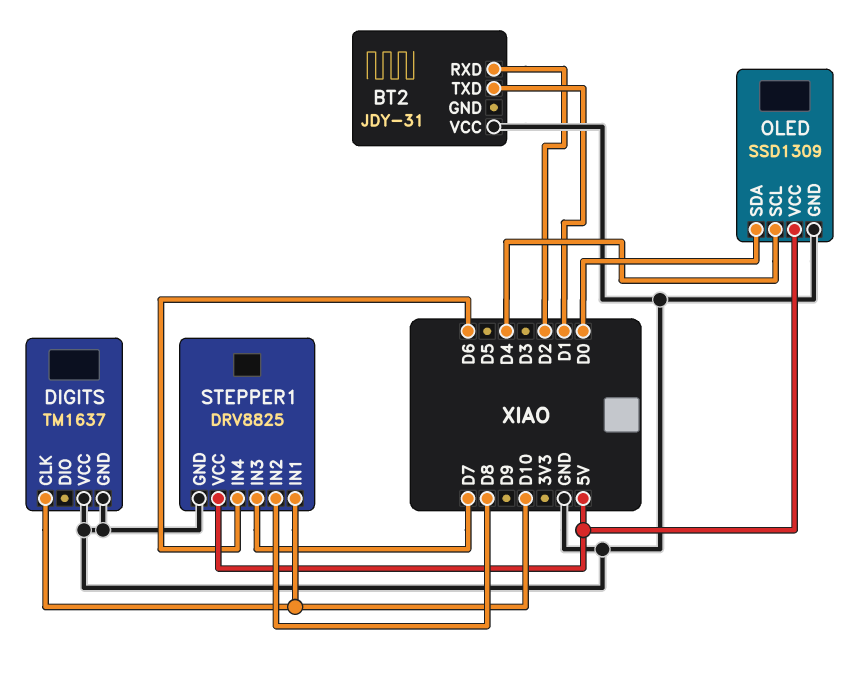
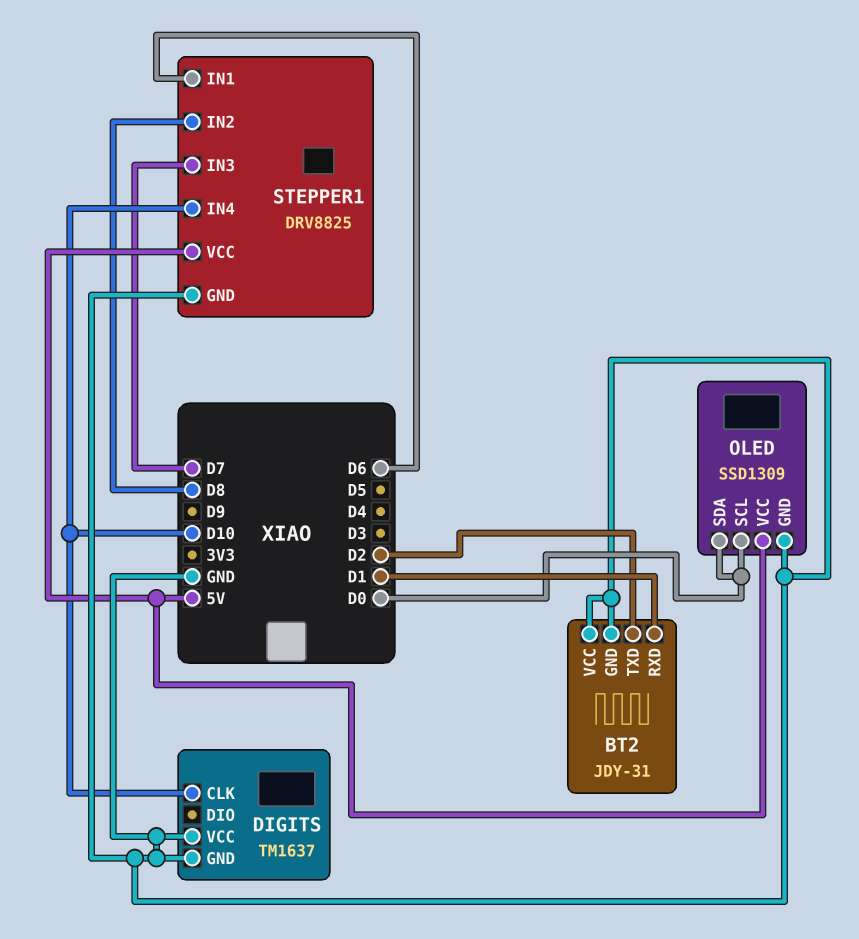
BT2 pin GND: none -> GND
BT2 pin RXD: D2 -> D1
BT2 pin TXD: D1 -> D2
OLED pin SCL: D4 -> D0
STEPPER1 pin IN1: D10 -> D6
STEPPER1 pin IN4: D6 -> D10

